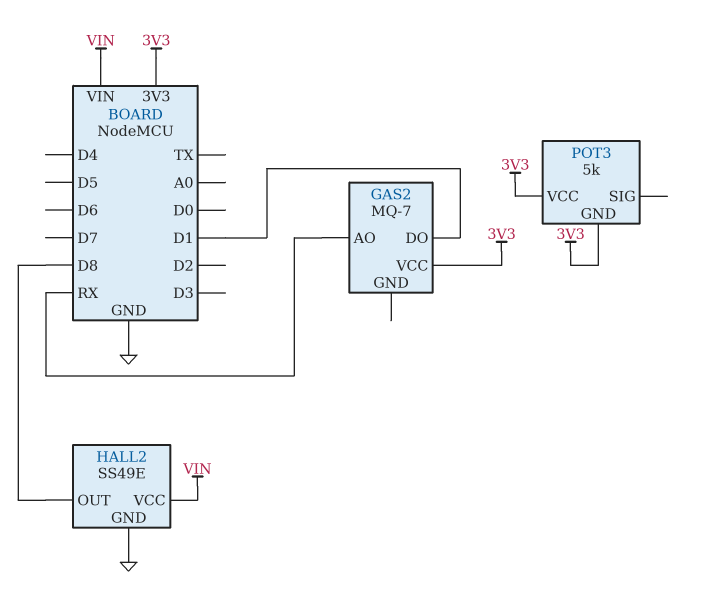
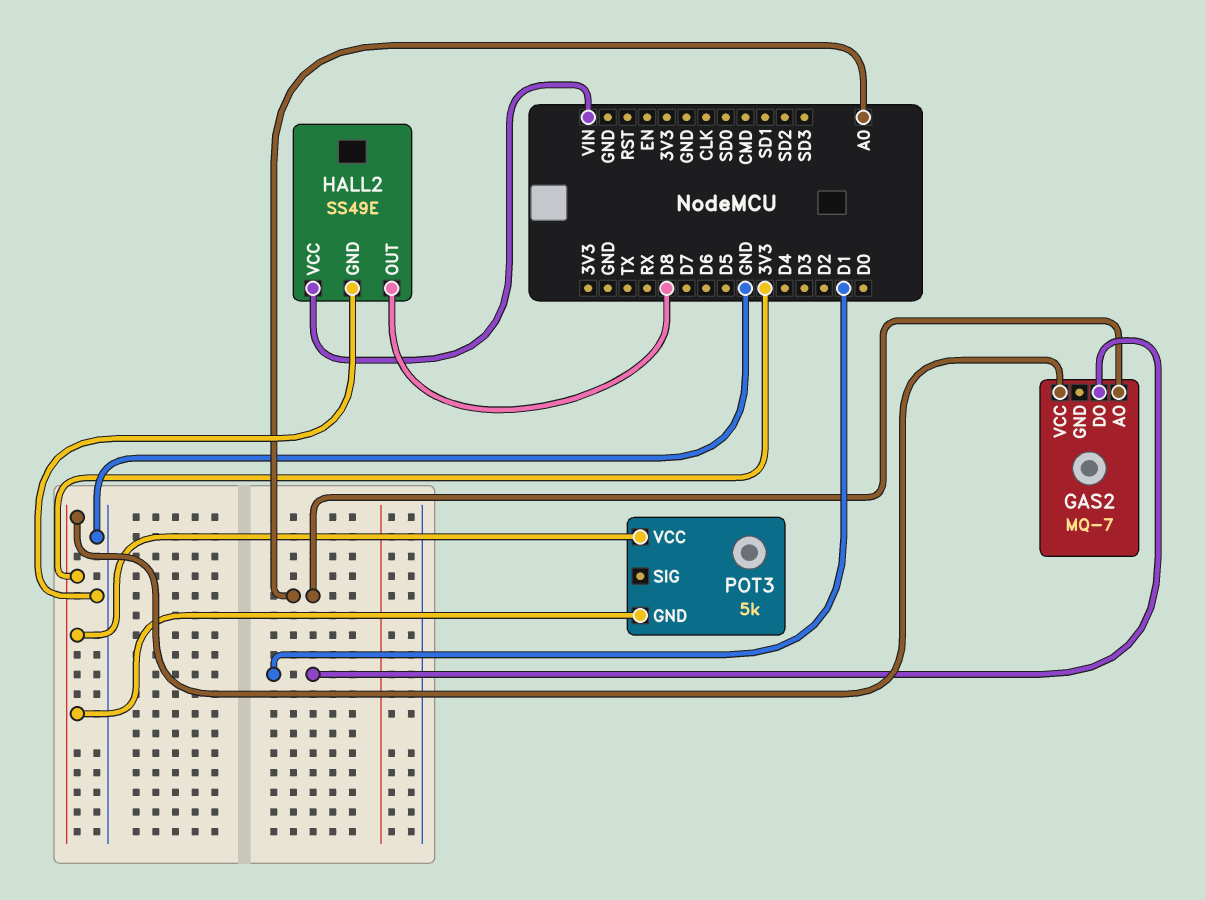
GAS2 pin AO: RX -> A0

